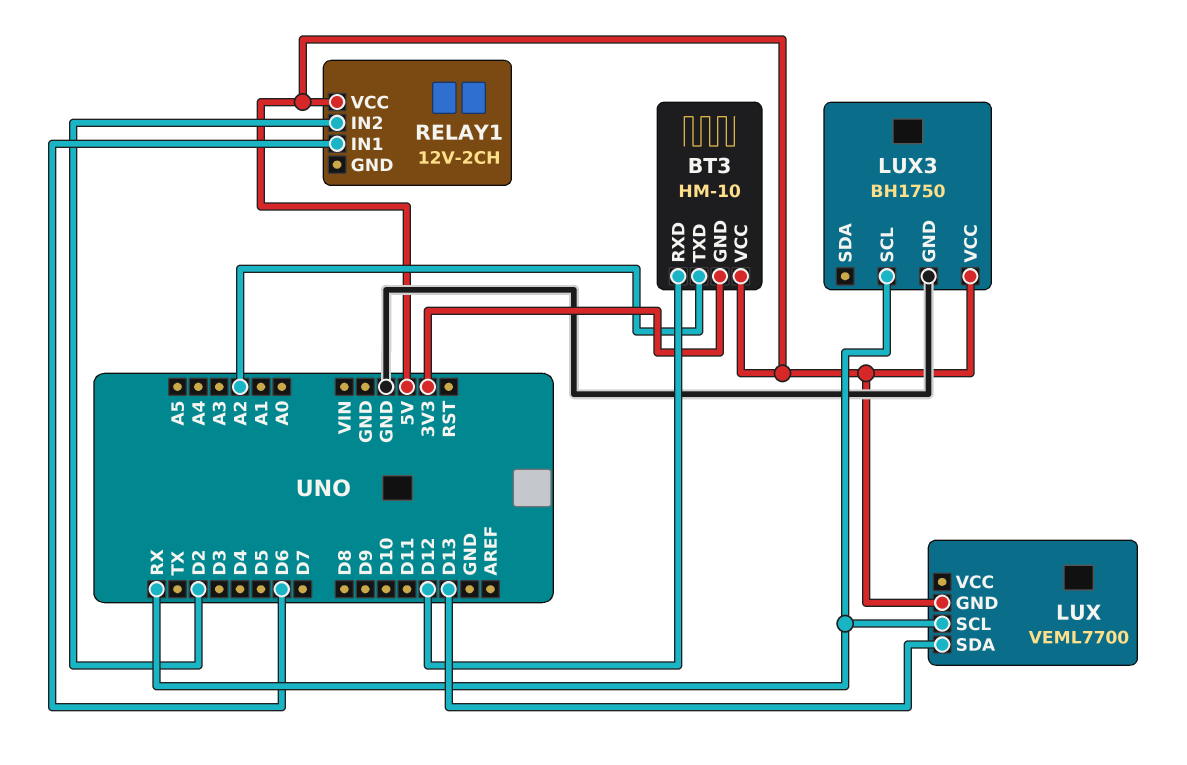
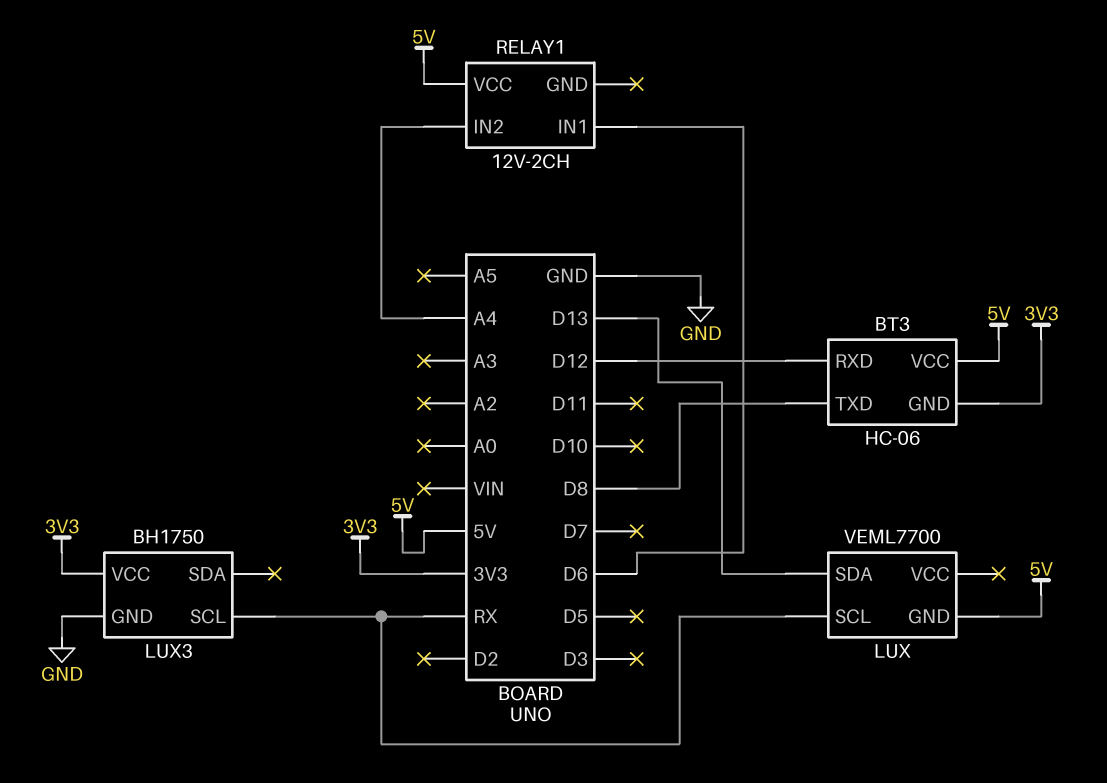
BT3: HM-10 -> HC-06
BT3 pin TXD: A2 -> D8
LUX3 pin VCC: 5V -> 3V3
RELAY1 pin IN2: D2 -> A4

